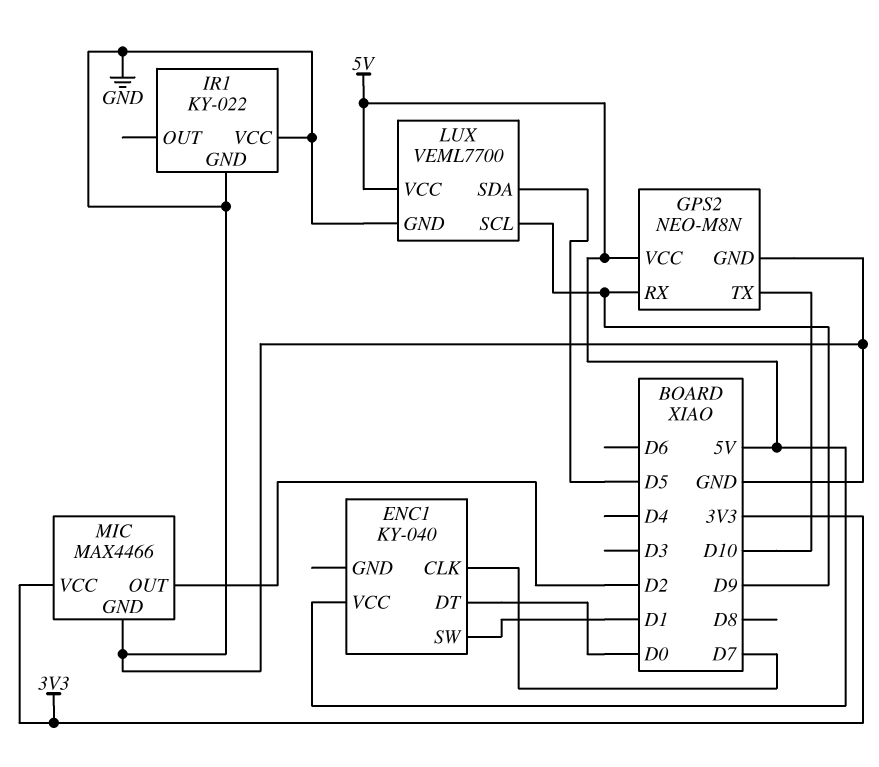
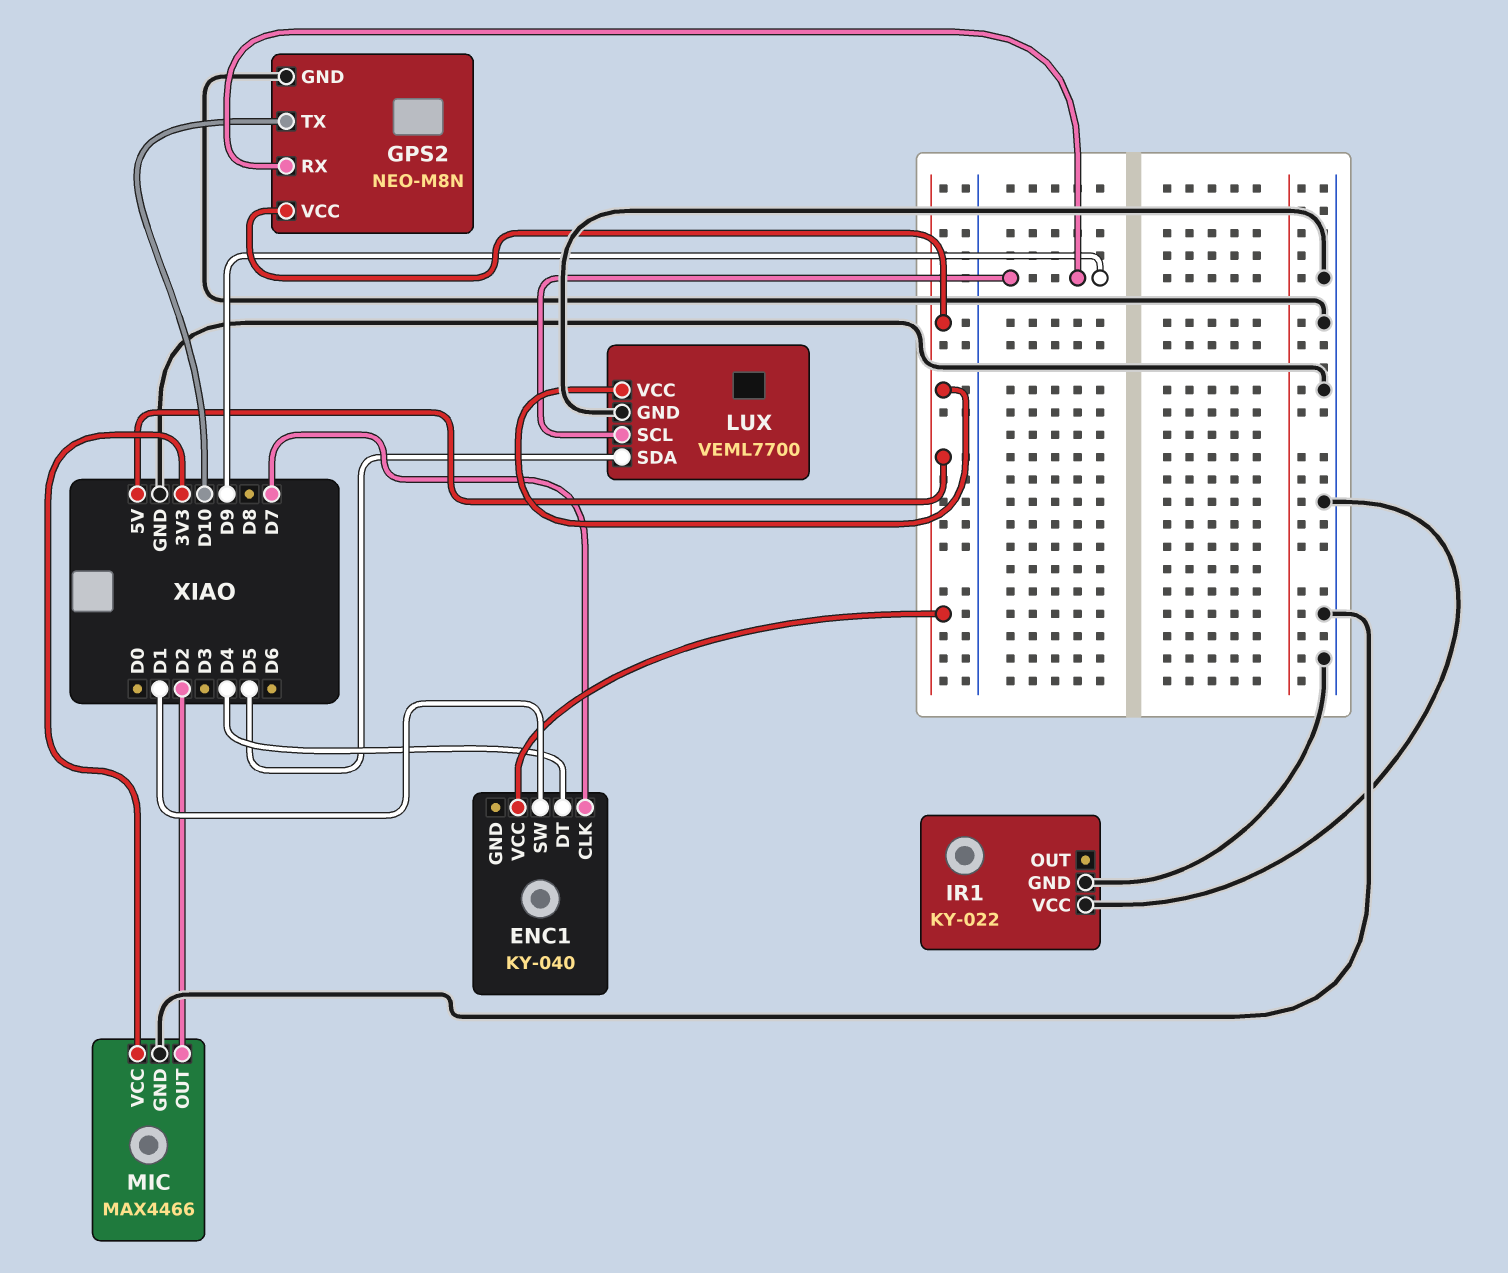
ENC1 pin DT: D0 -> D4

